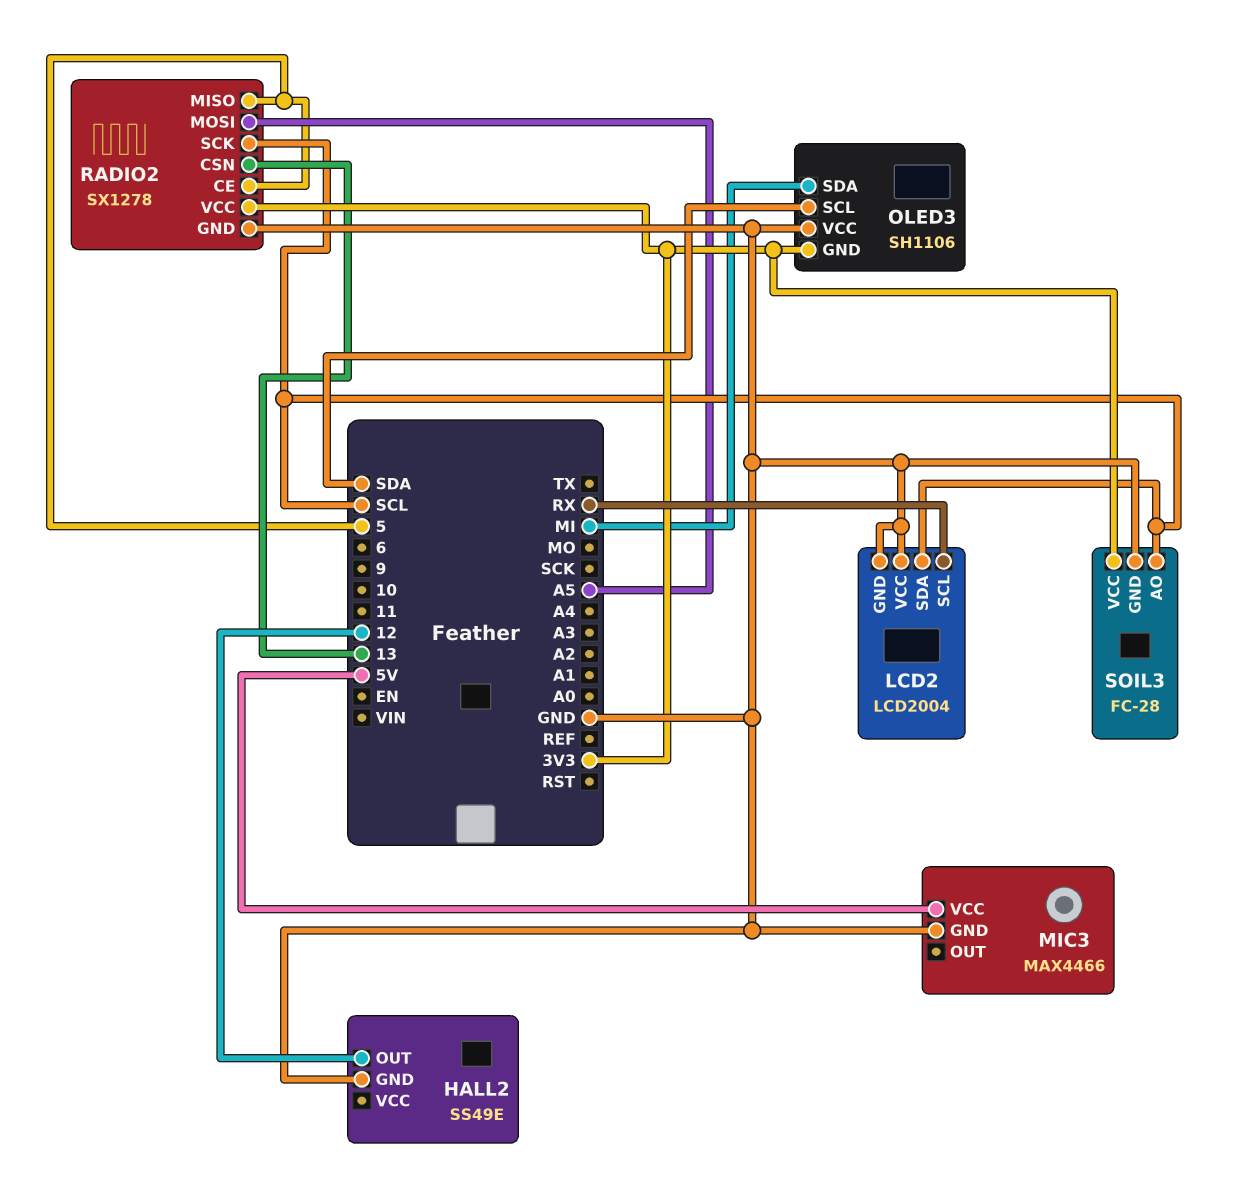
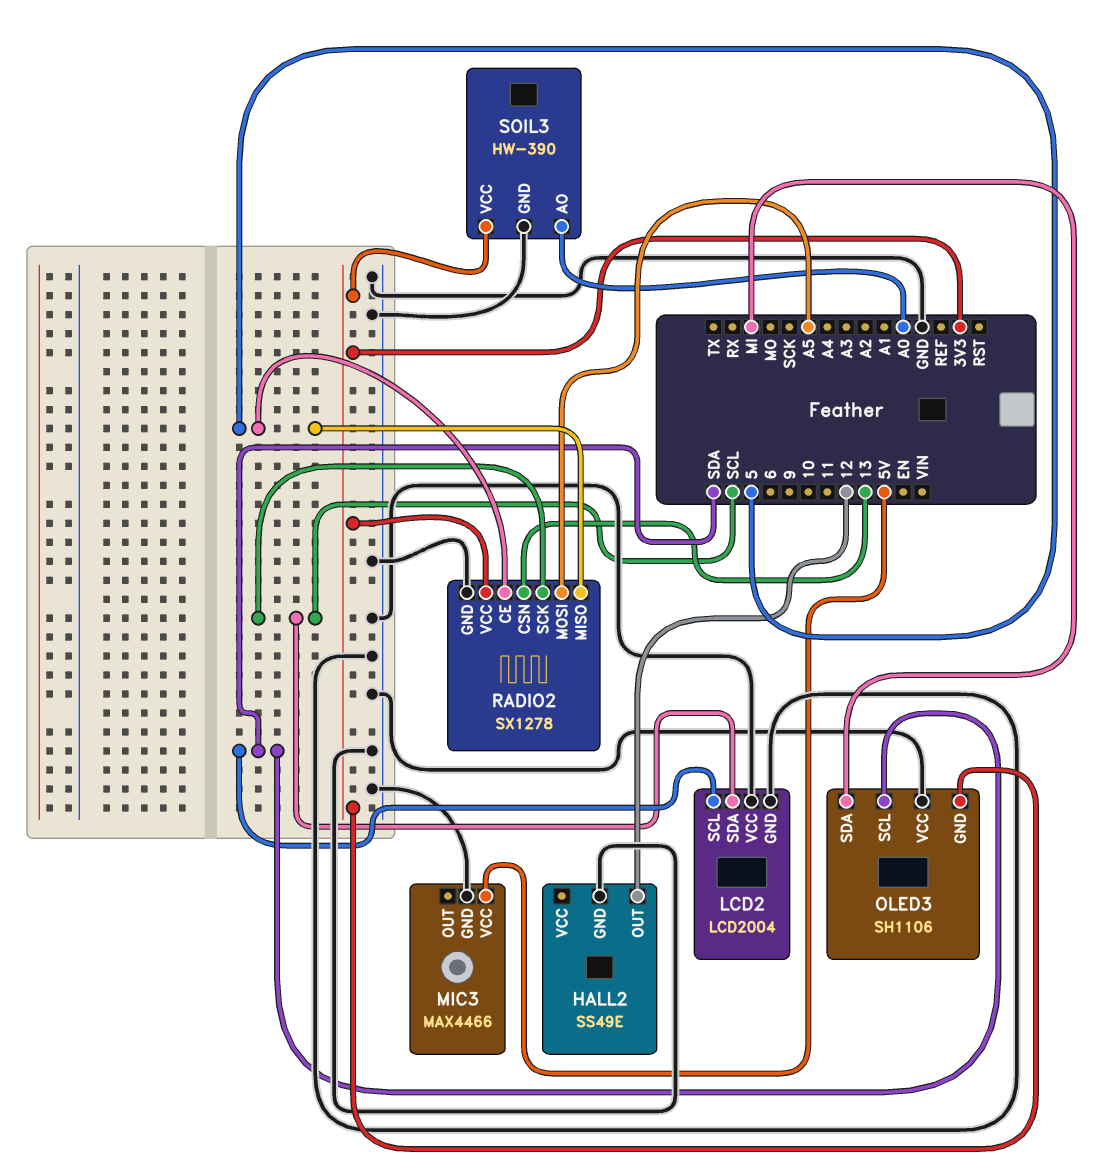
LCD2 pin SCL: RX -> SDA
SOIL3: FC-28 -> HW-390
SOIL3 pin AO: SCL -> A0

